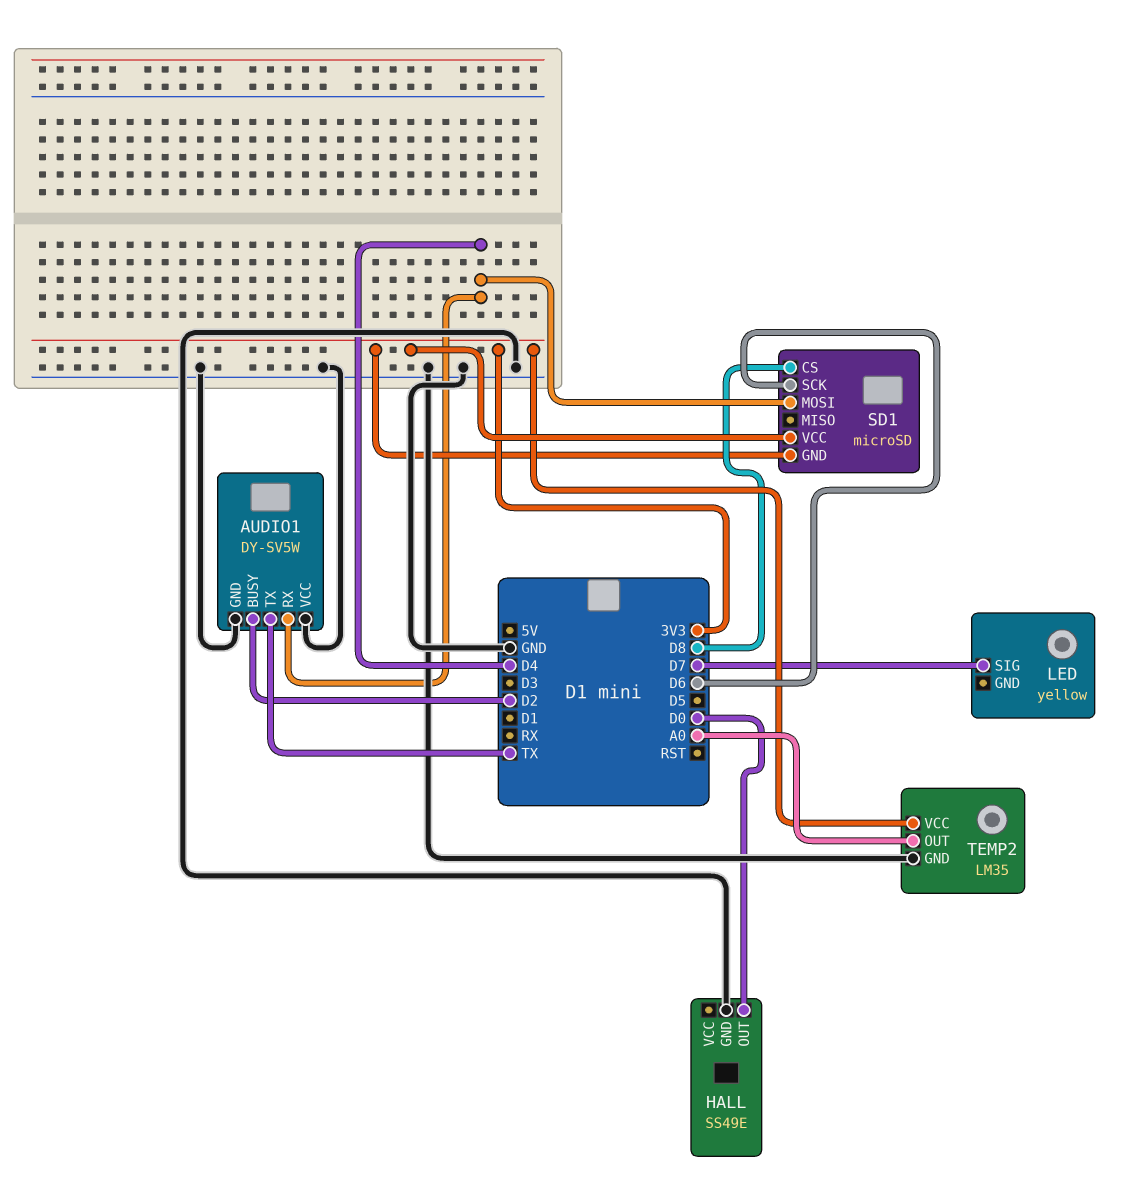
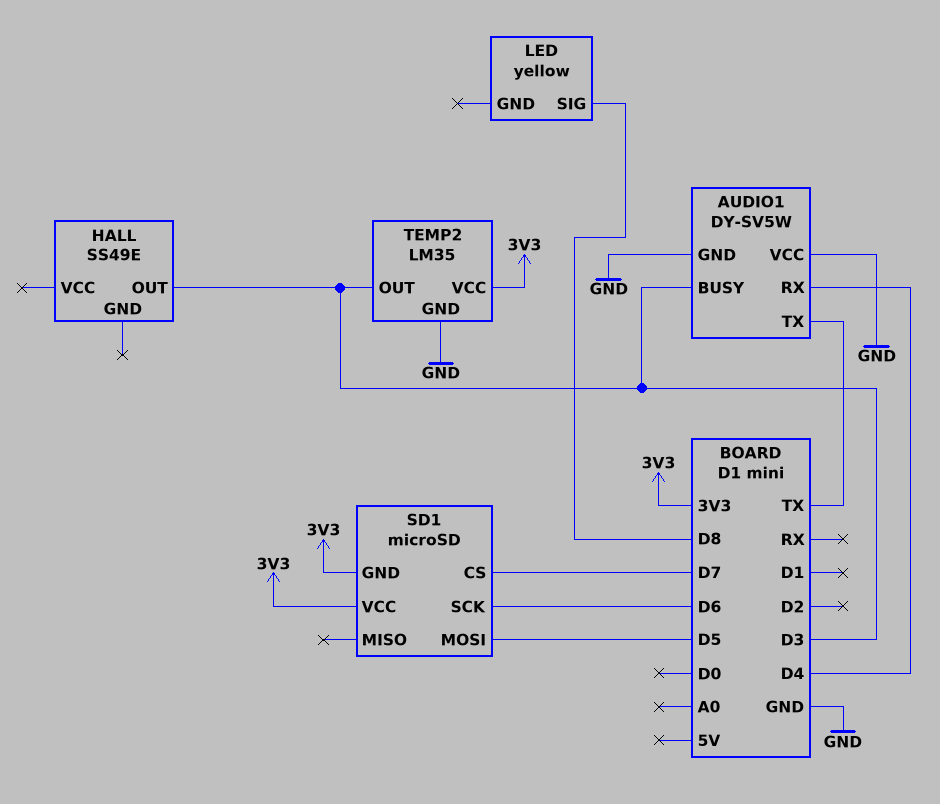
AUDIO1 pin BUSY: D2 -> D3
HALL pin GND: GND -> none
HALL pin OUT: D0 -> D3
LED pin SIG: D7 -> D8
SD1 pin CS: D8 -> D7
SD1 pin MOSI: D4 -> D5
TEMP2 pin OUT: A0 -> D3

